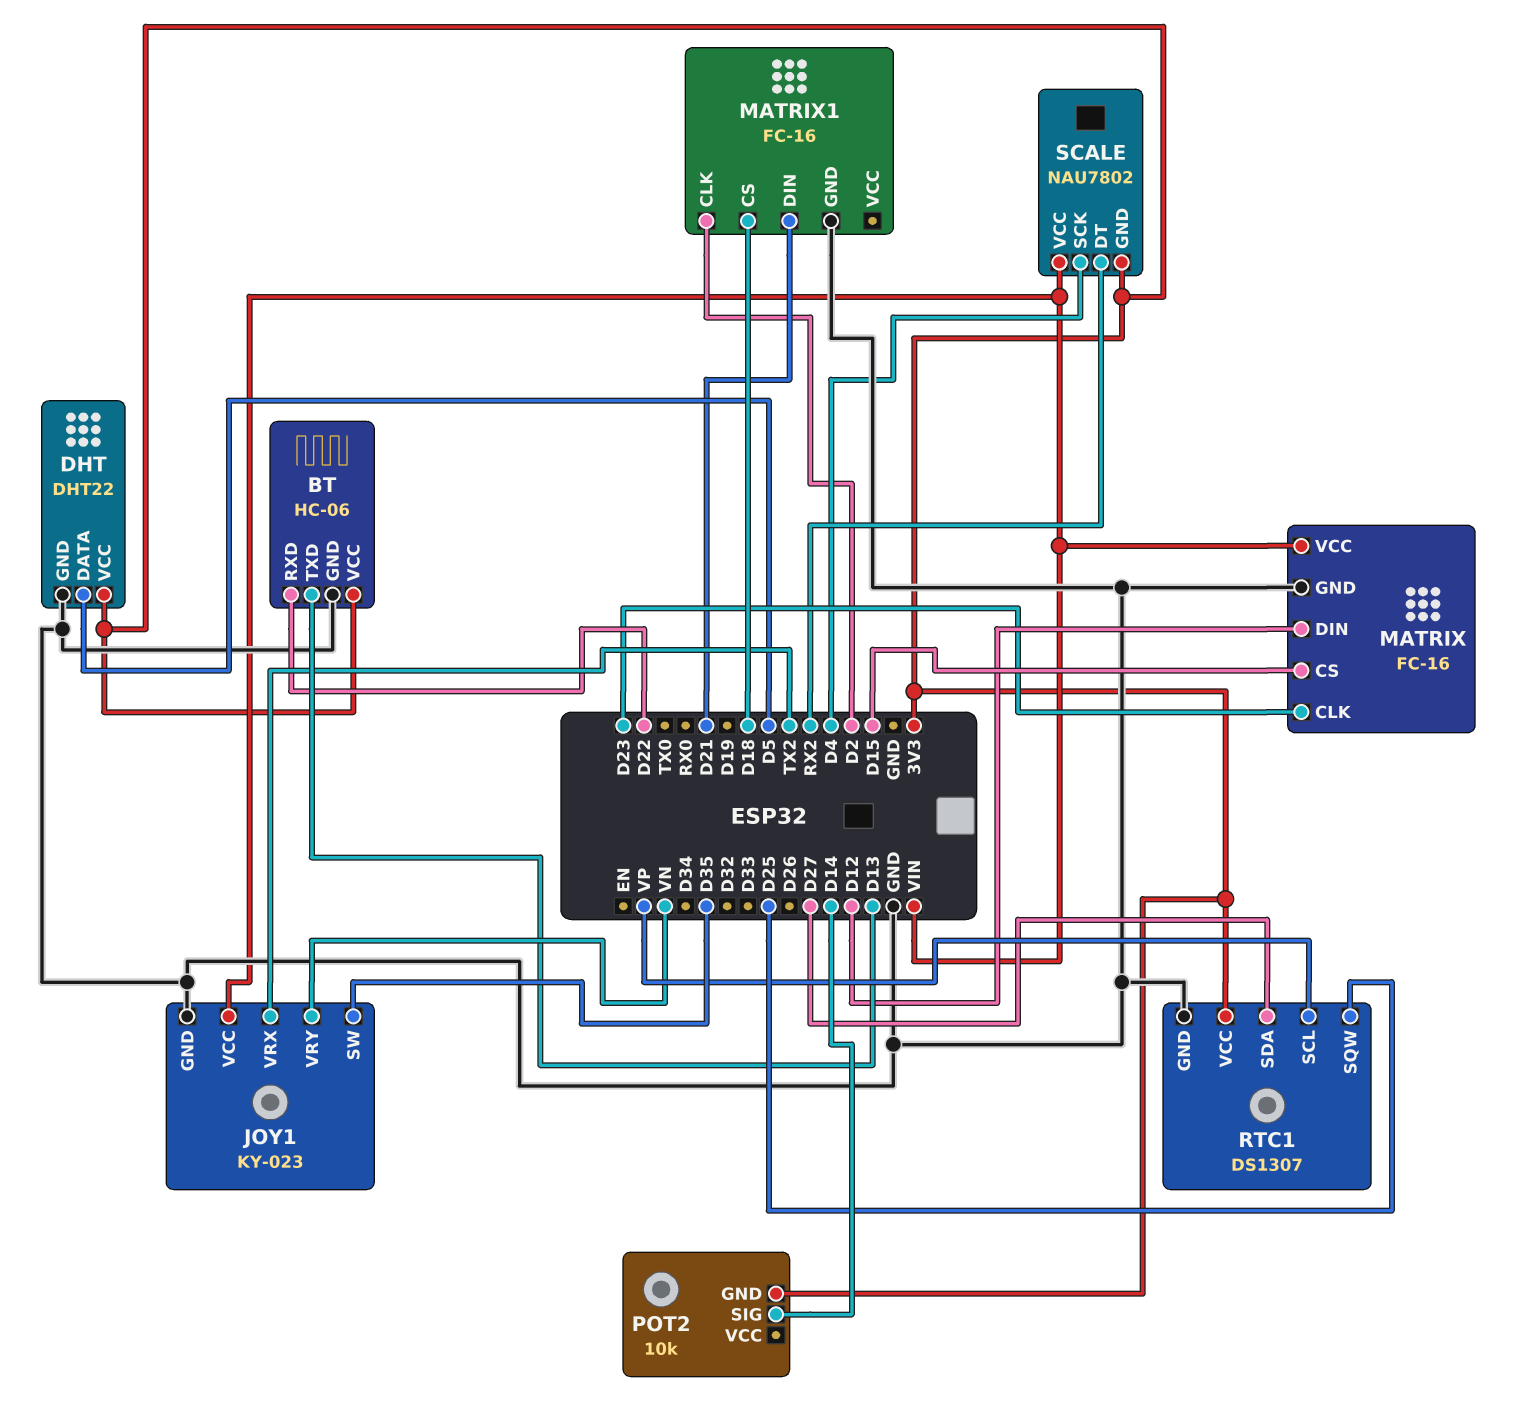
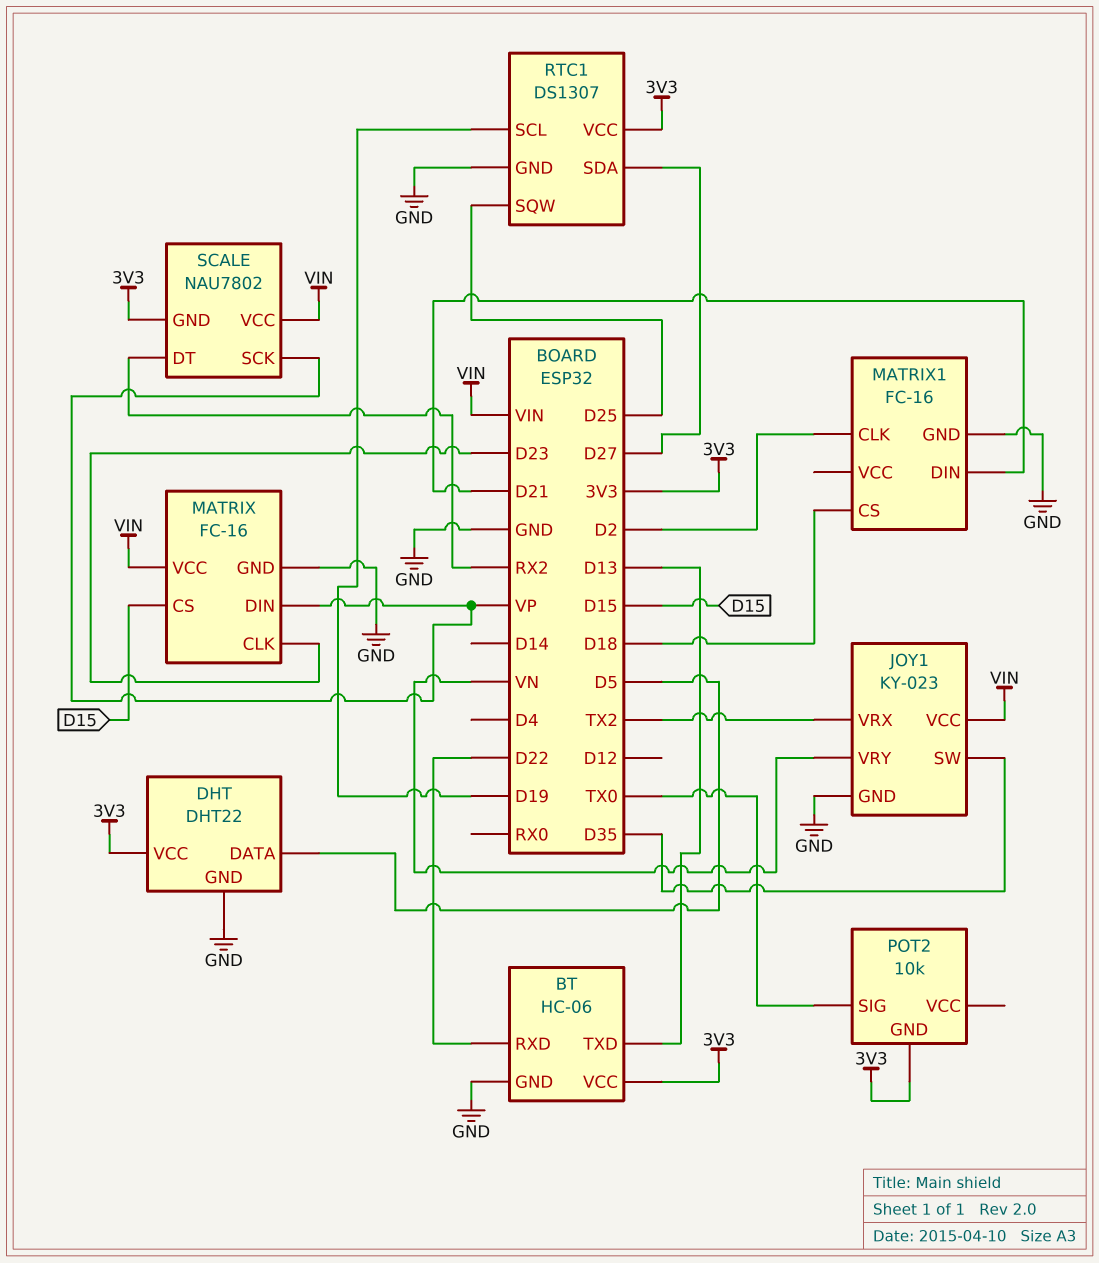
MATRIX pin DIN: D12 -> VP
POT2 pin SIG: D14 -> TX0
RTC1 pin SCL: VP -> D19
SCALE pin SCK: D4 -> VP

